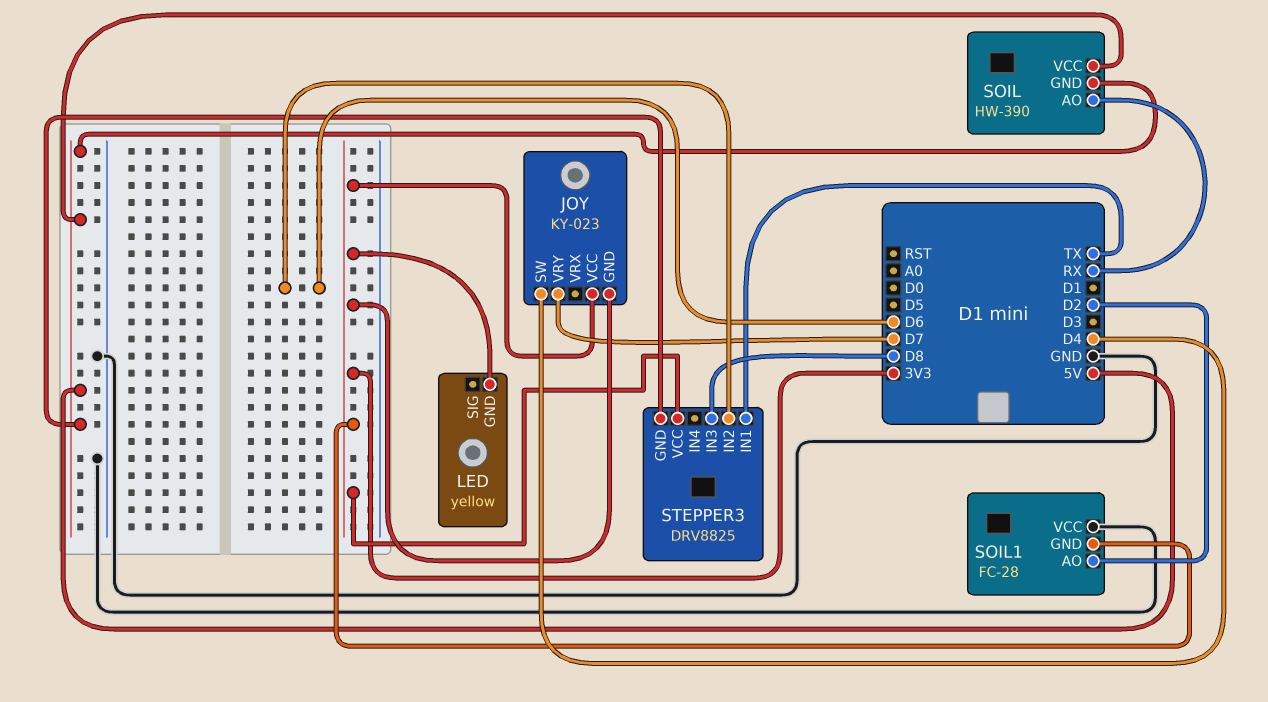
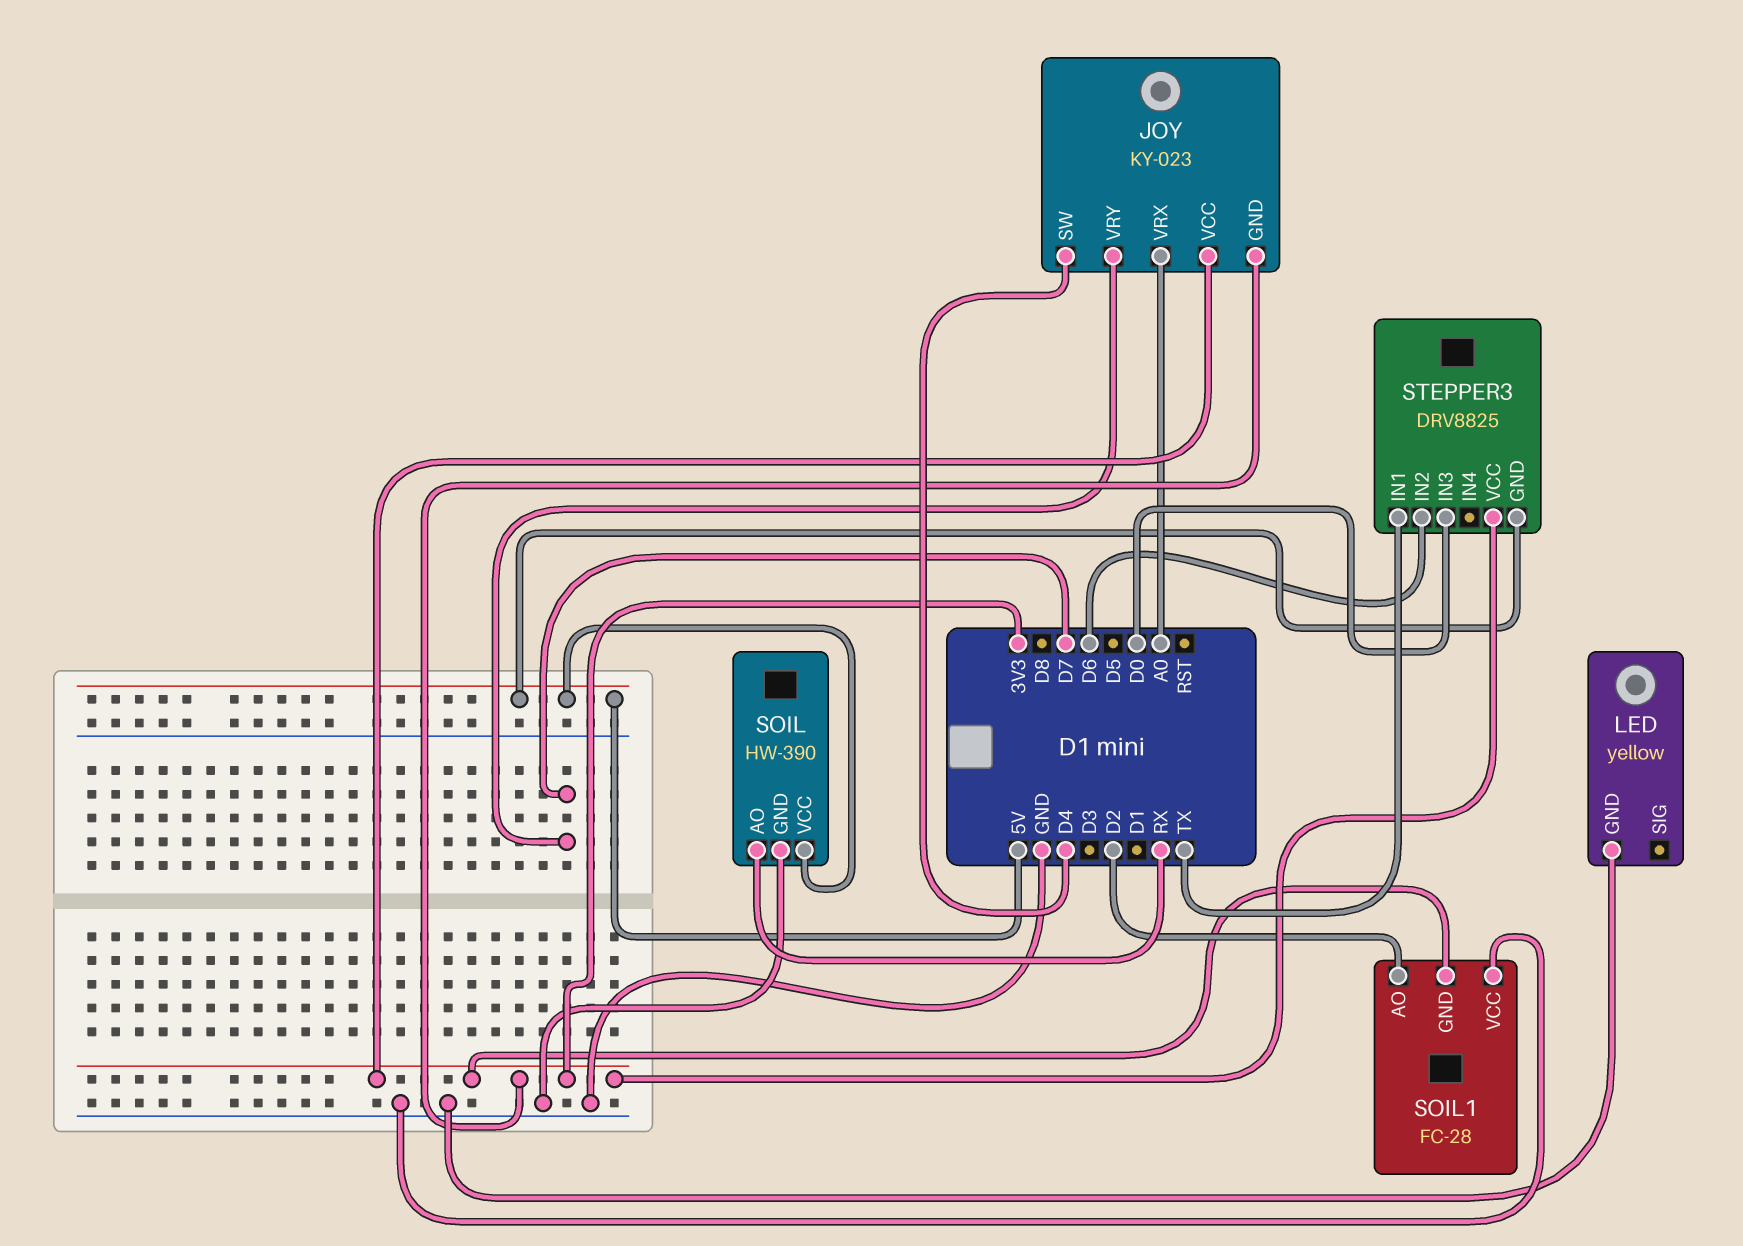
JOY pin VRX: none -> A0
LED pin GND: 3V3 -> GND
SOIL pin GND: 5V -> GND
STEPPER3 pin IN3: D8 -> D0

